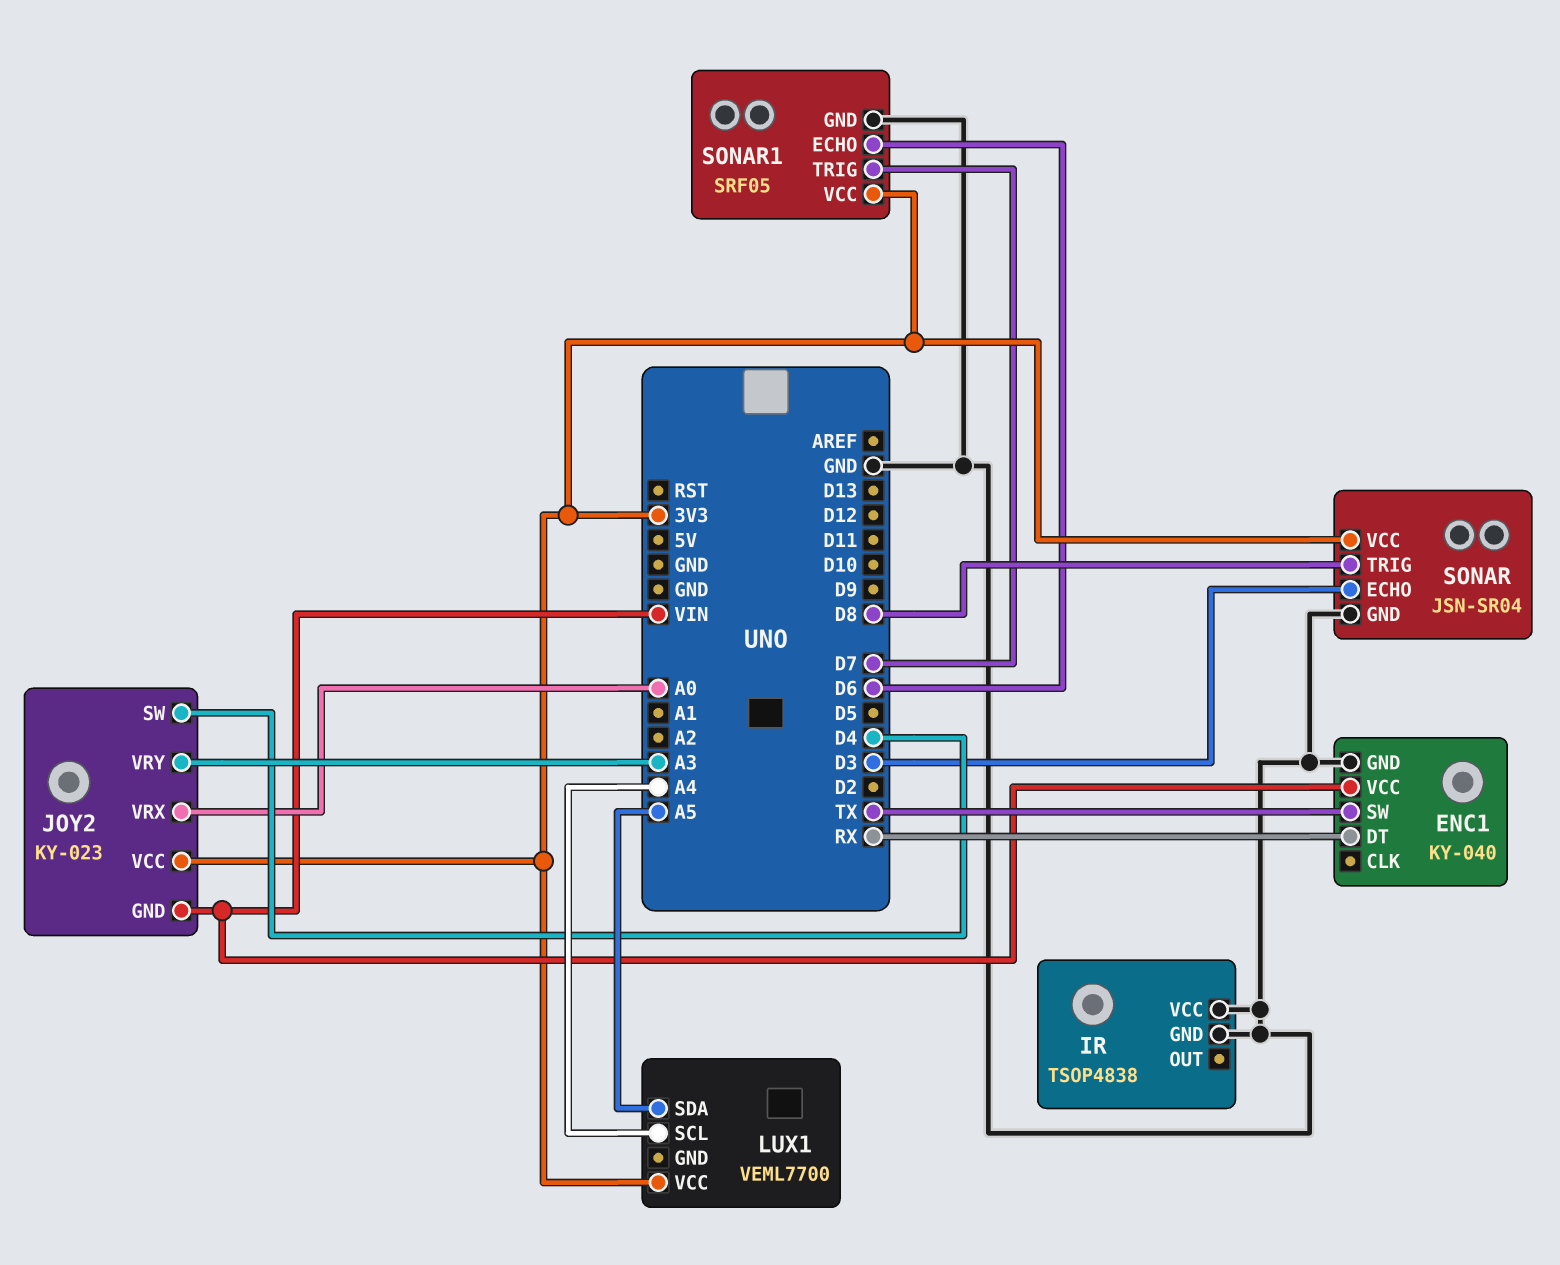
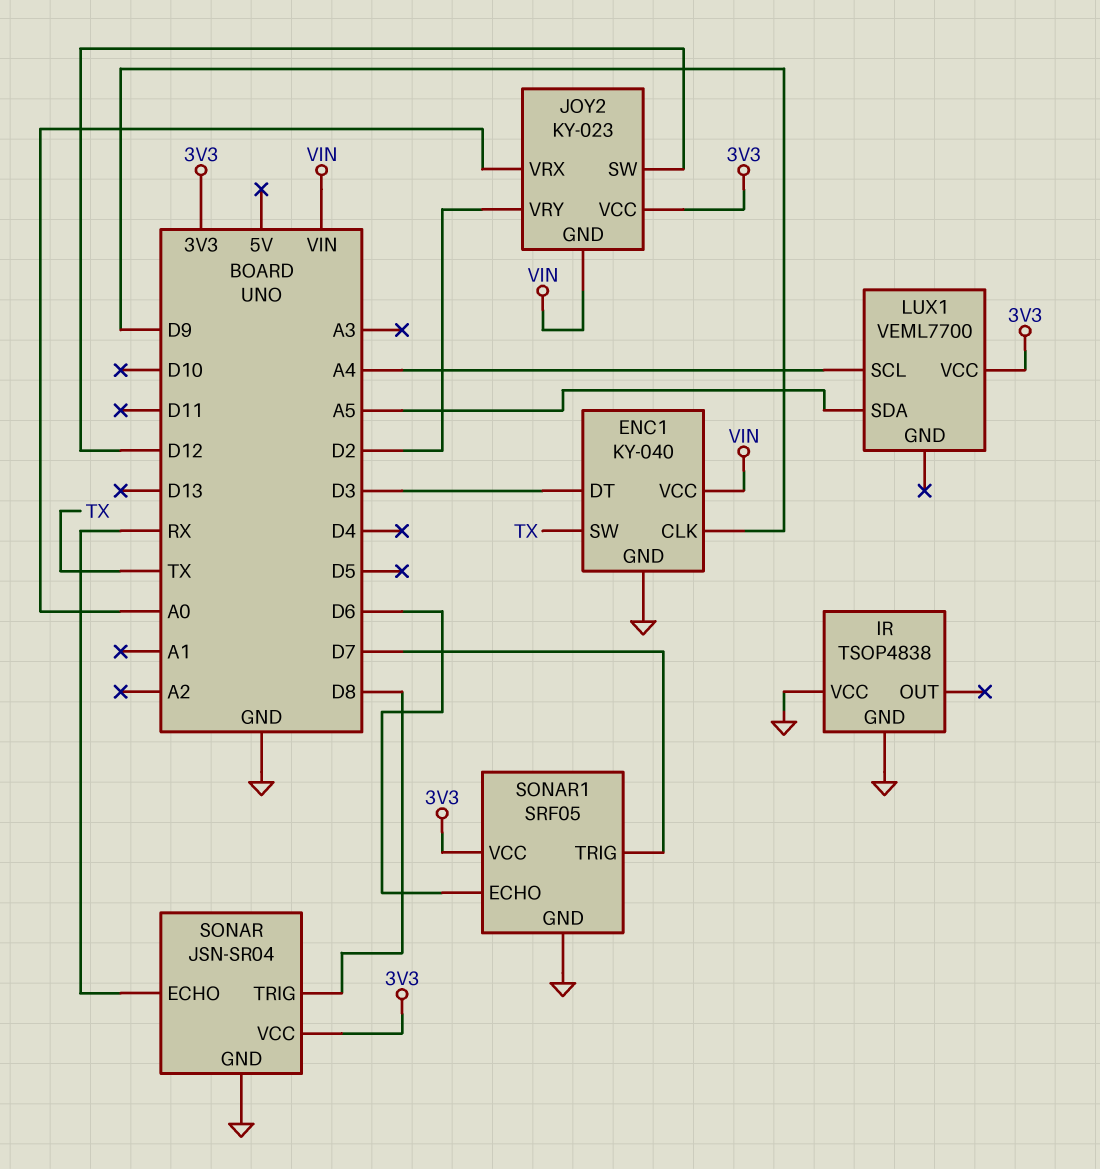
ENC1 pin CLK: none -> D9
ENC1 pin DT: RX -> D3
JOY2 pin SW: D4 -> D12
JOY2 pin VRY: A3 -> D2
SONAR pin ECHO: D3 -> RX

